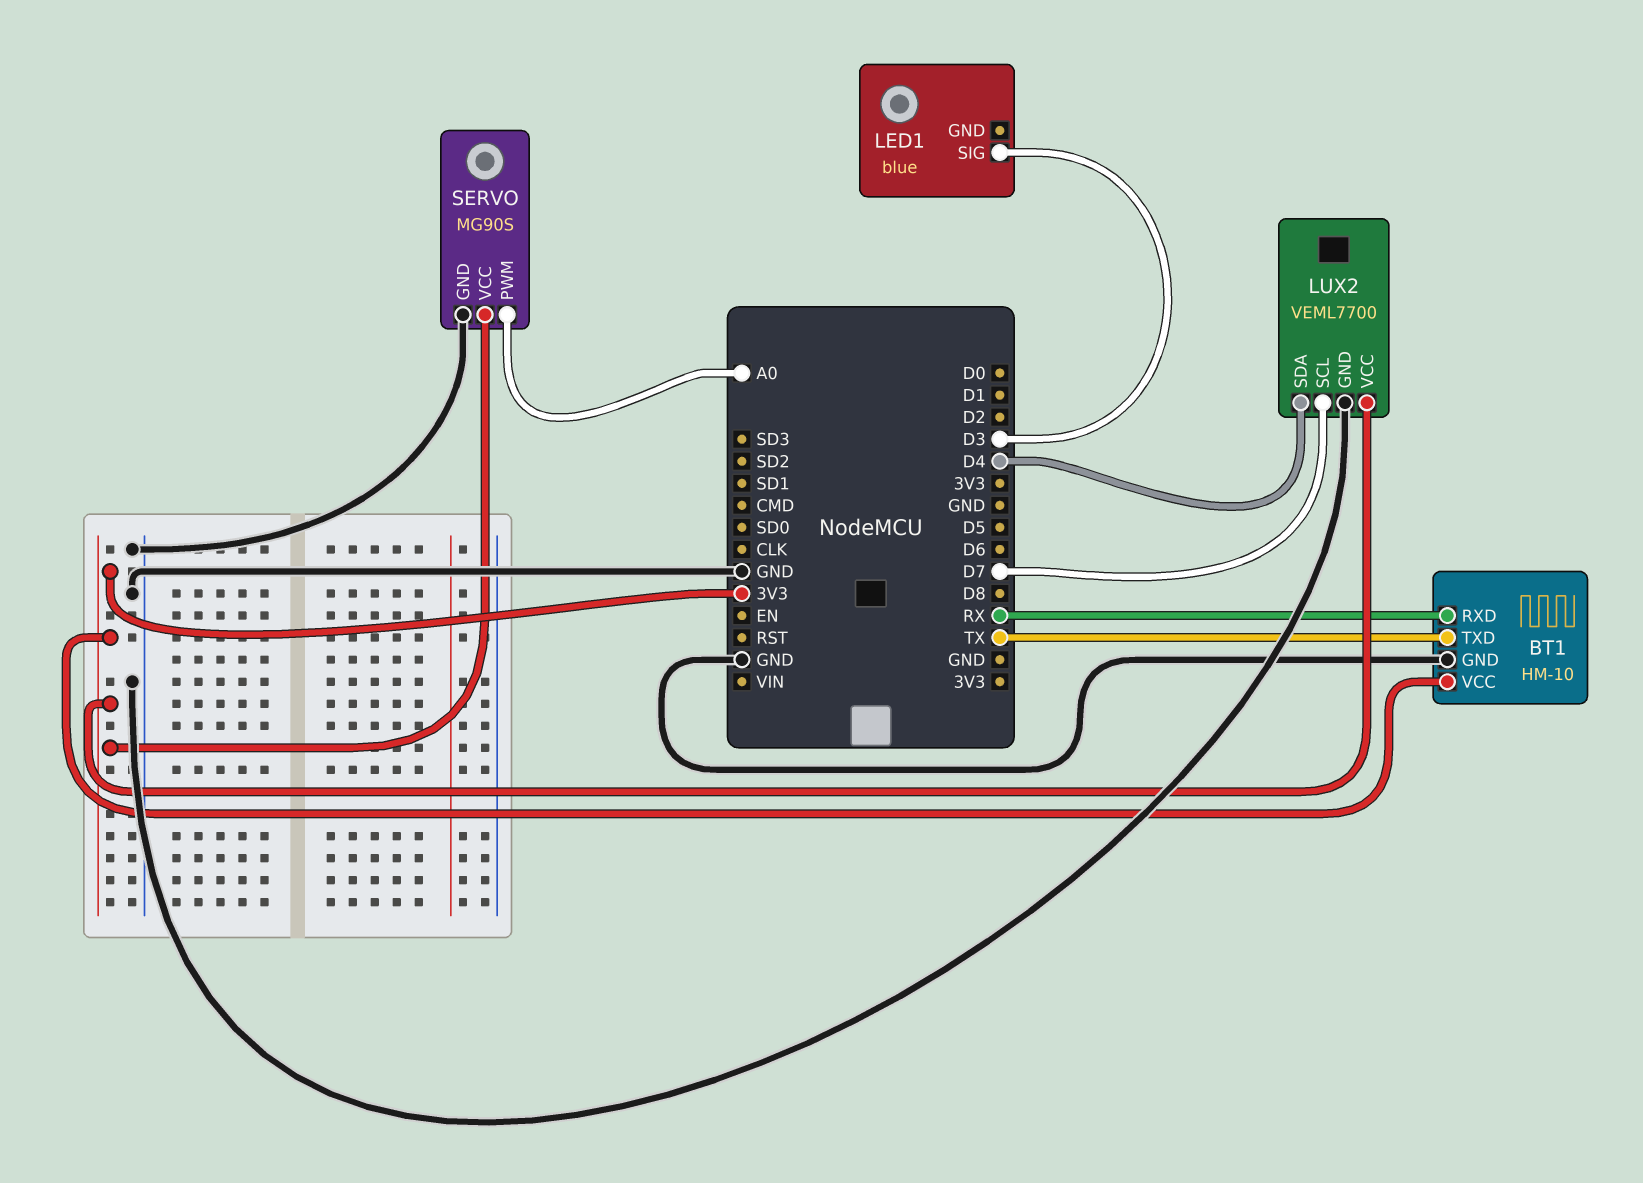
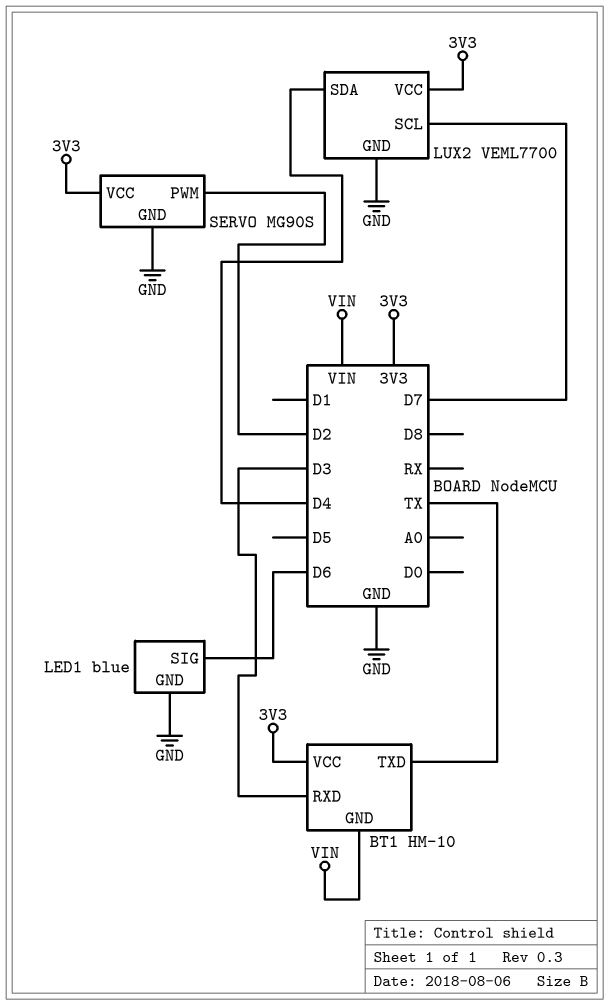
BT1 pin GND: GND -> VIN
BT1 pin RXD: RX -> D3
LED1 pin GND: none -> GND
LED1 pin SIG: D3 -> D6
SERVO pin PWM: A0 -> D2

